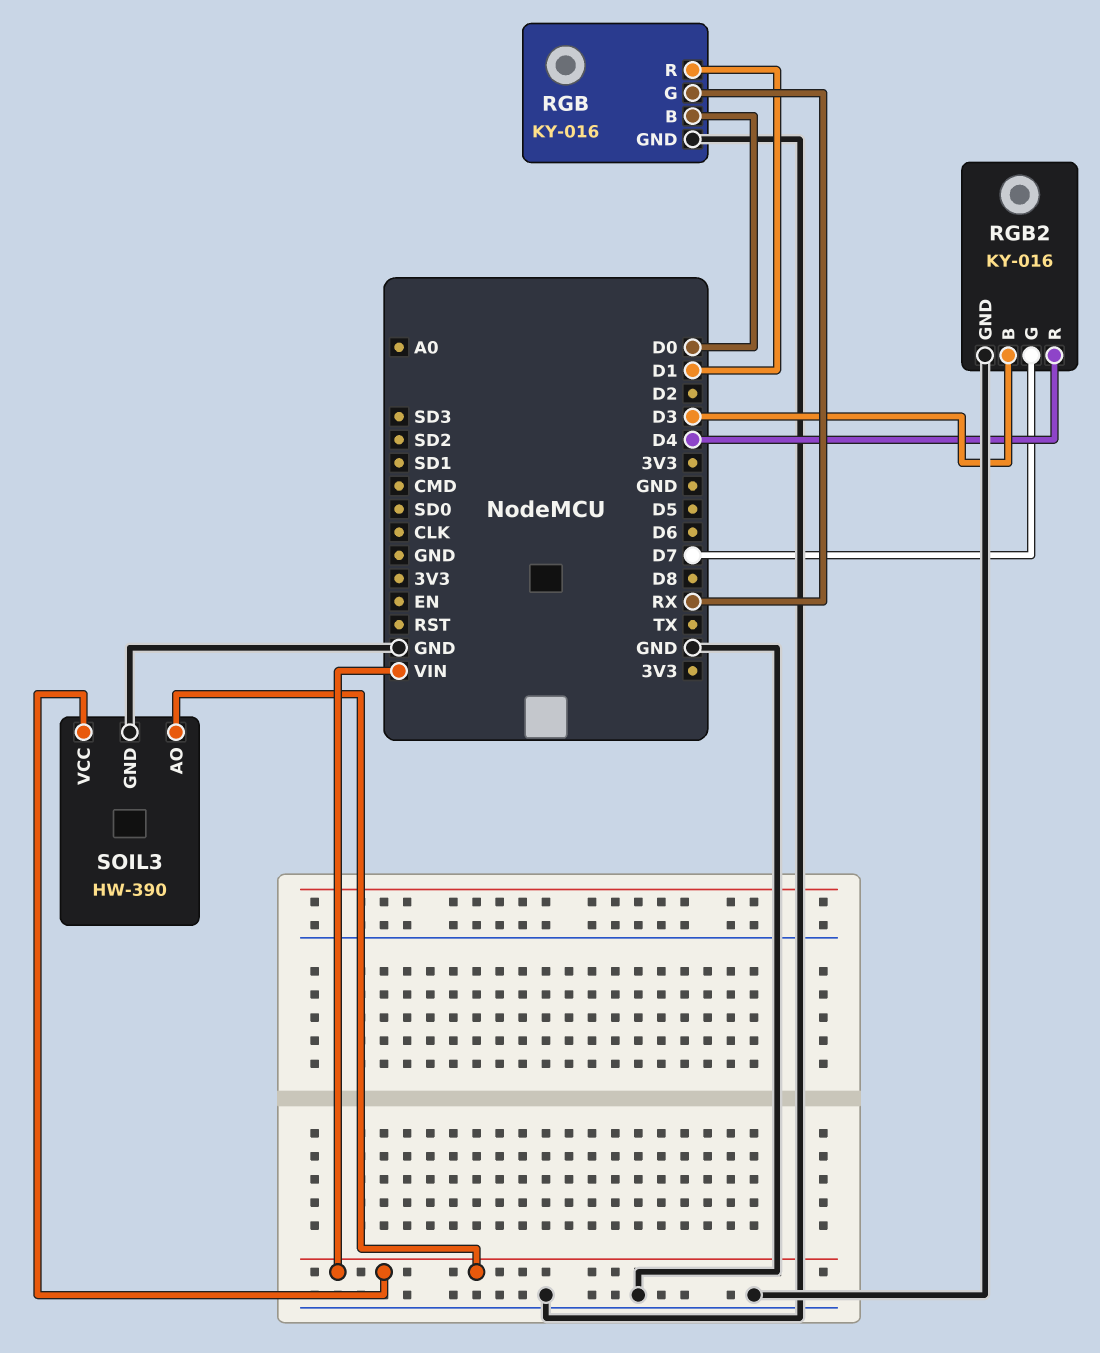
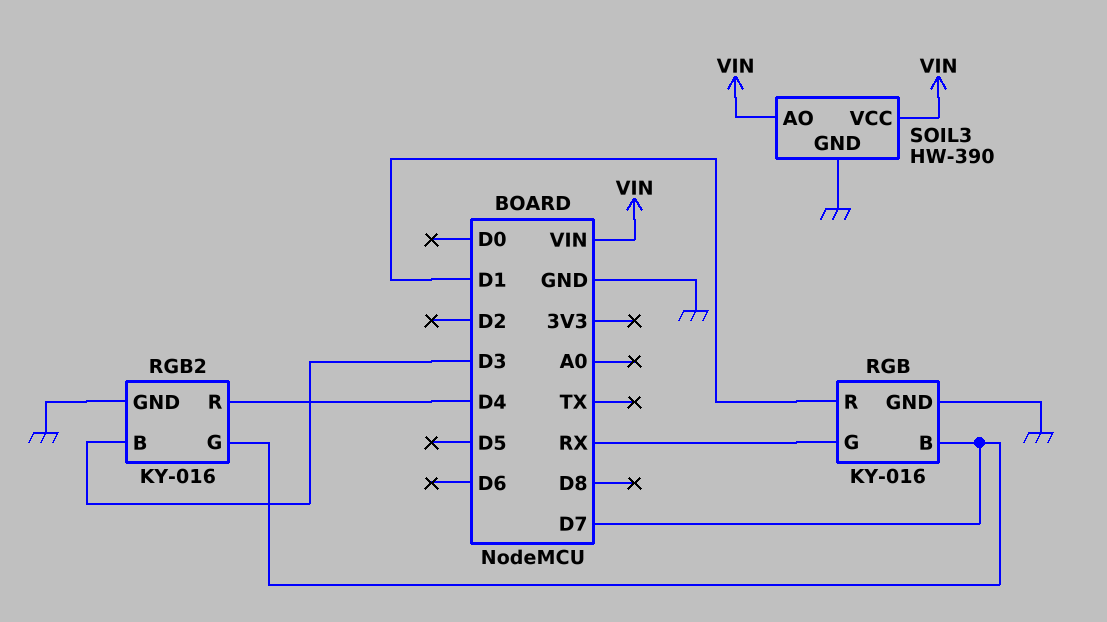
RGB pin B: D0 -> D7

